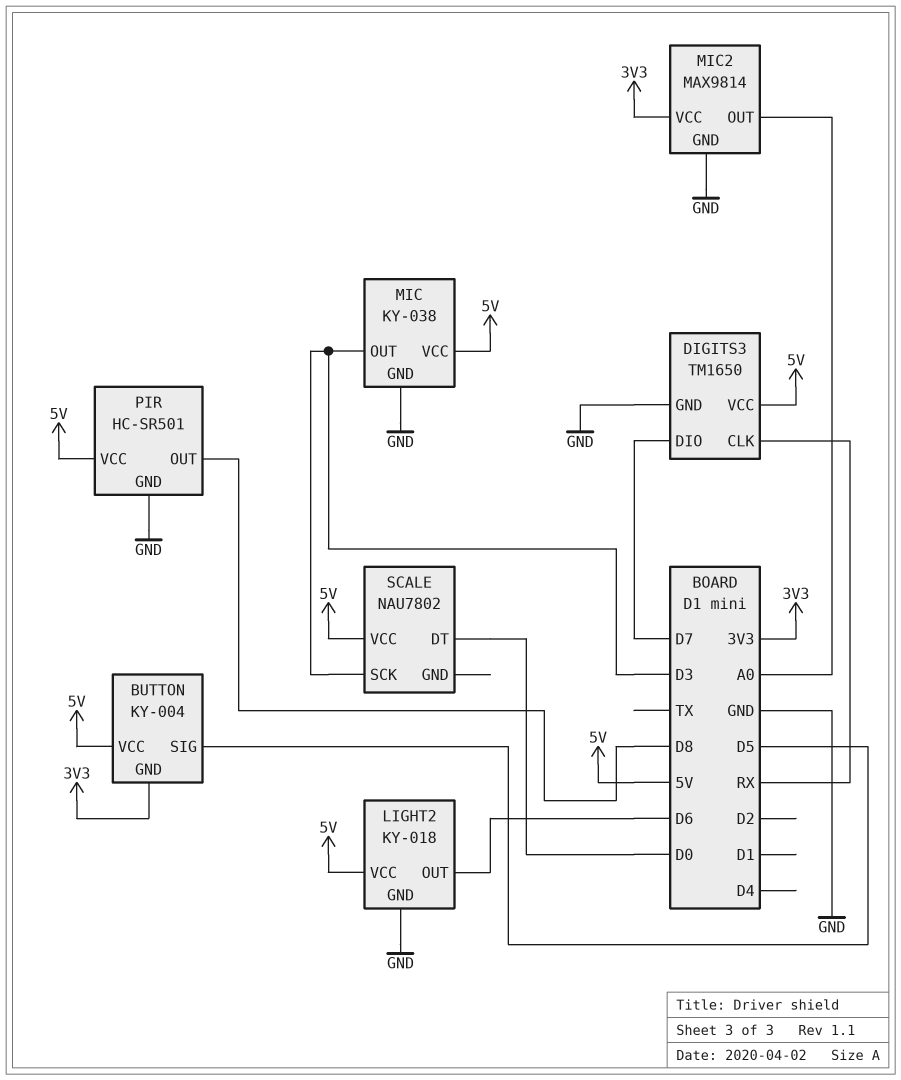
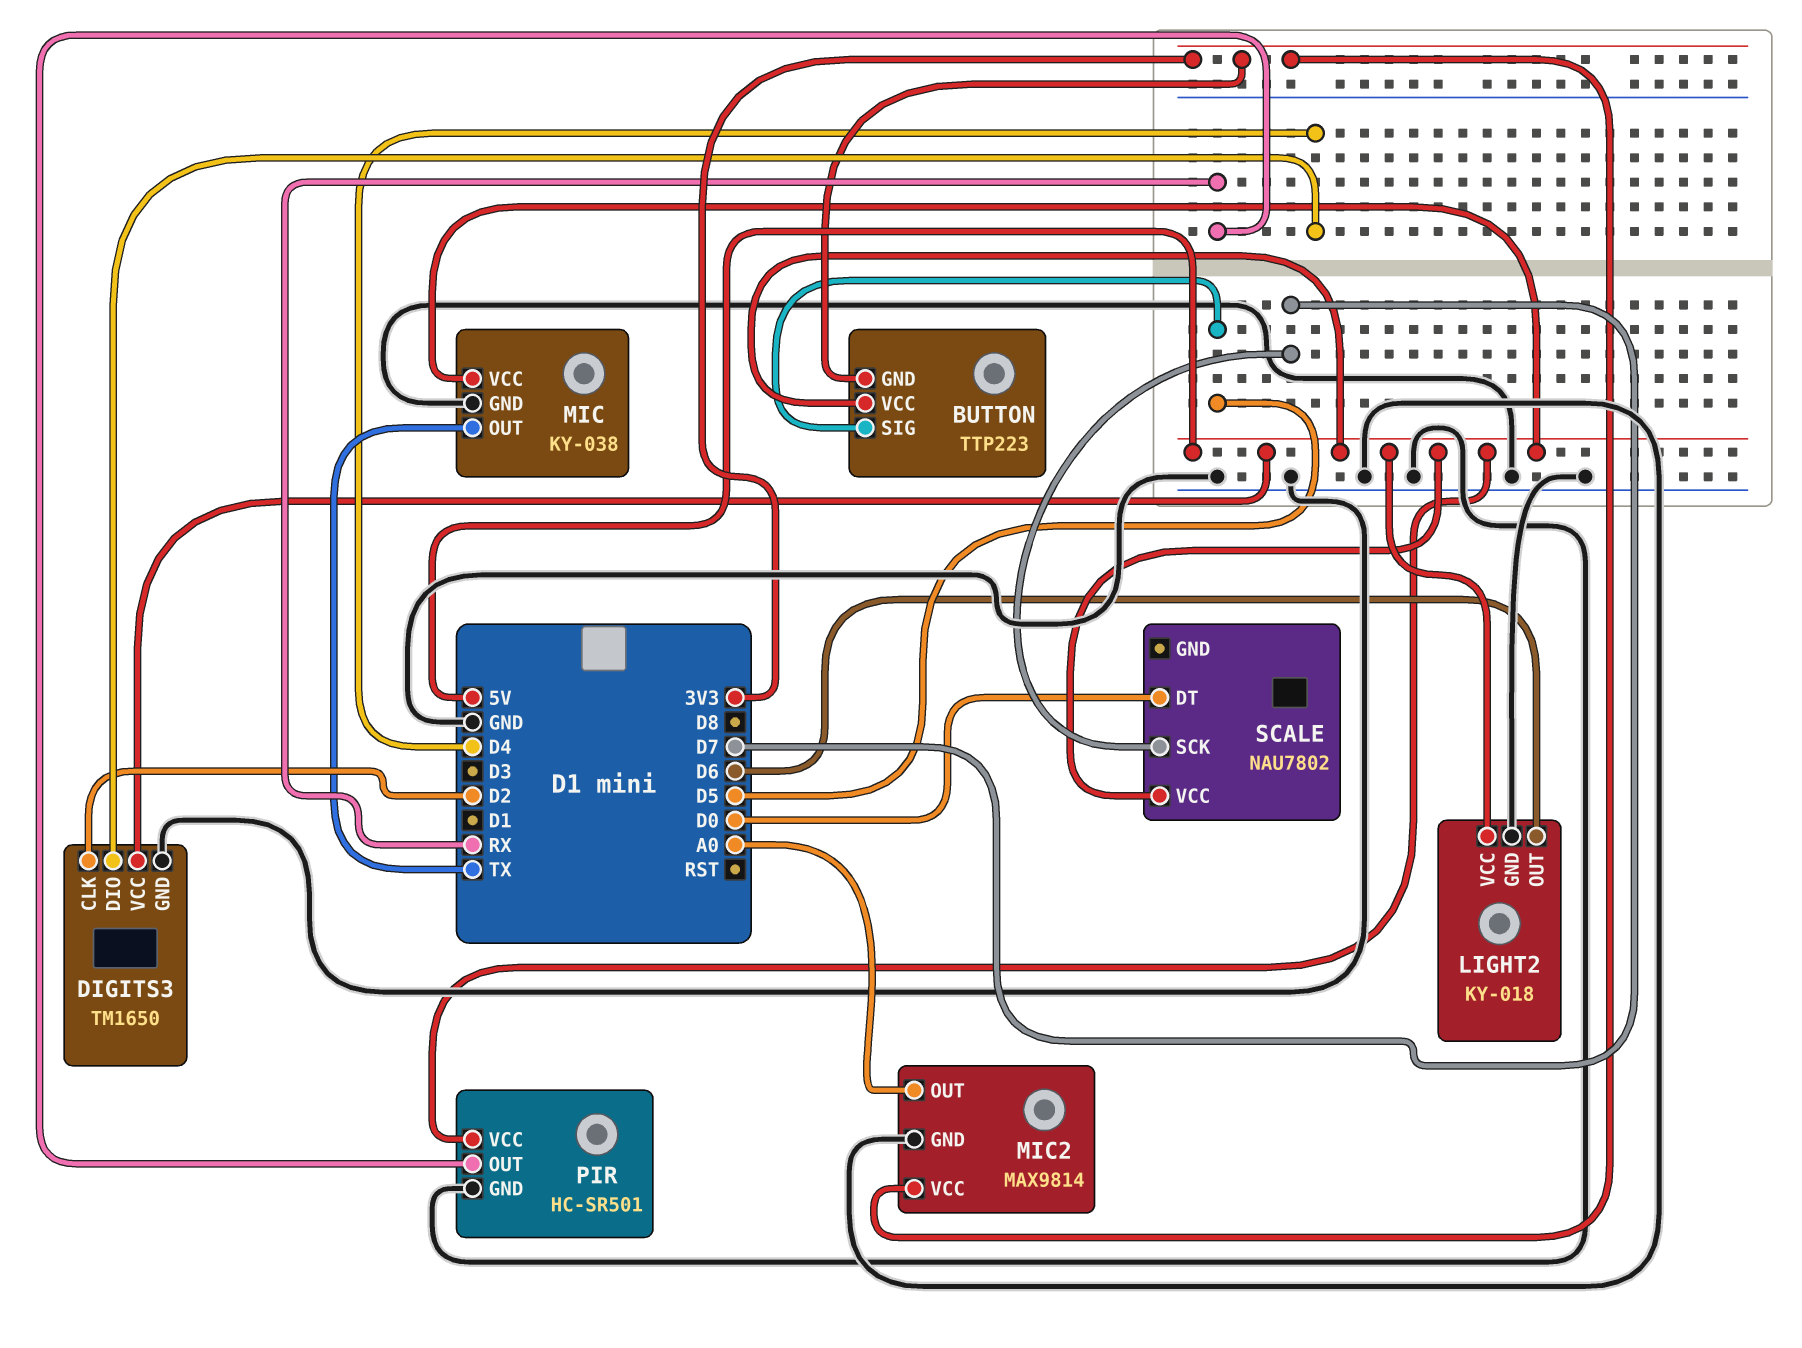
BUTTON: KY-004 -> TTP223
DIGITS3 pin CLK: RX -> D2
DIGITS3 pin DIO: D7 -> D4
MIC pin OUT: D3 -> TX
PIR pin OUT: D8 -> RX
SCALE pin SCK: D3 -> D7

